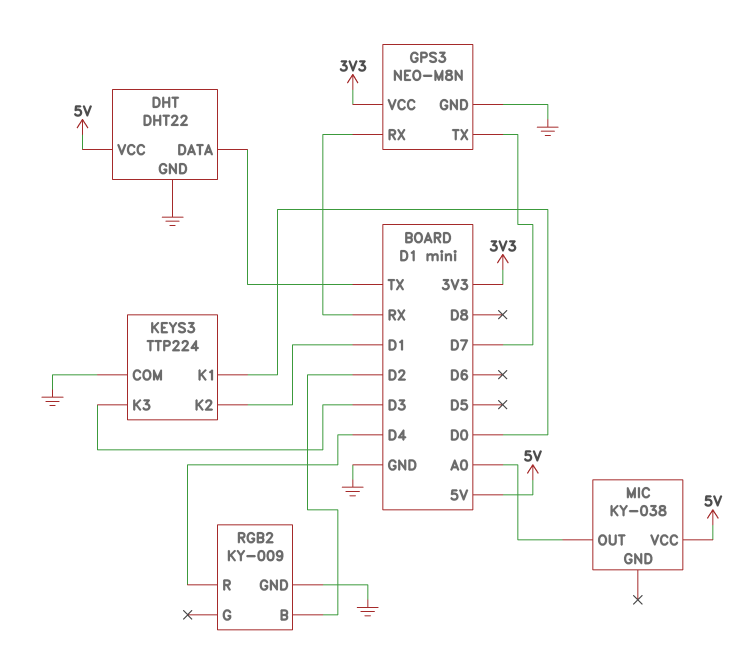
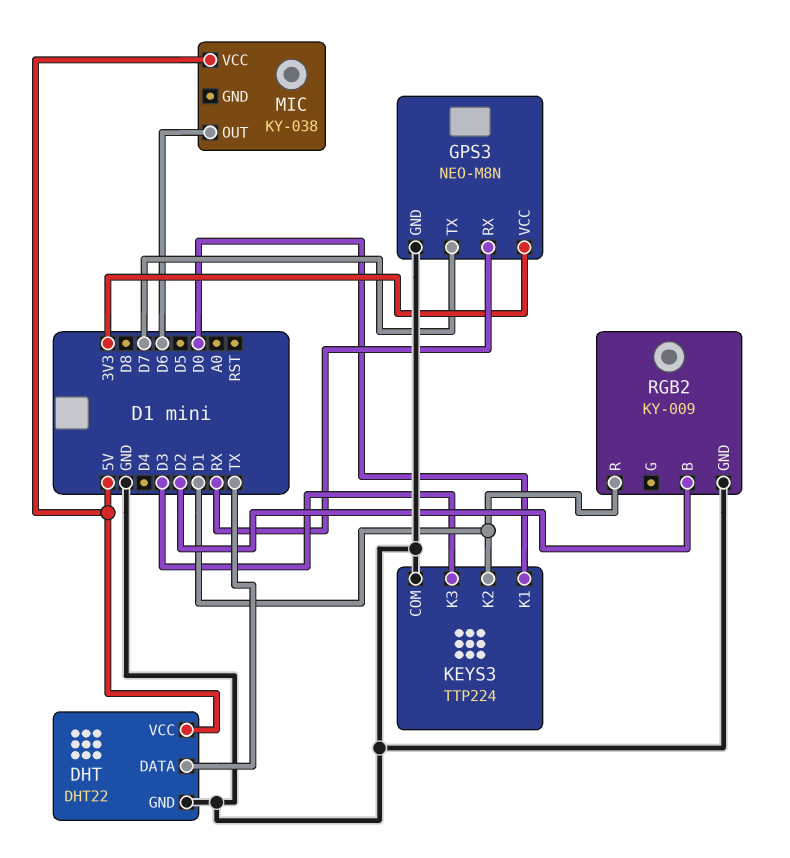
MIC pin OUT: A0 -> D6
RGB2 pin R: D4 -> D1

